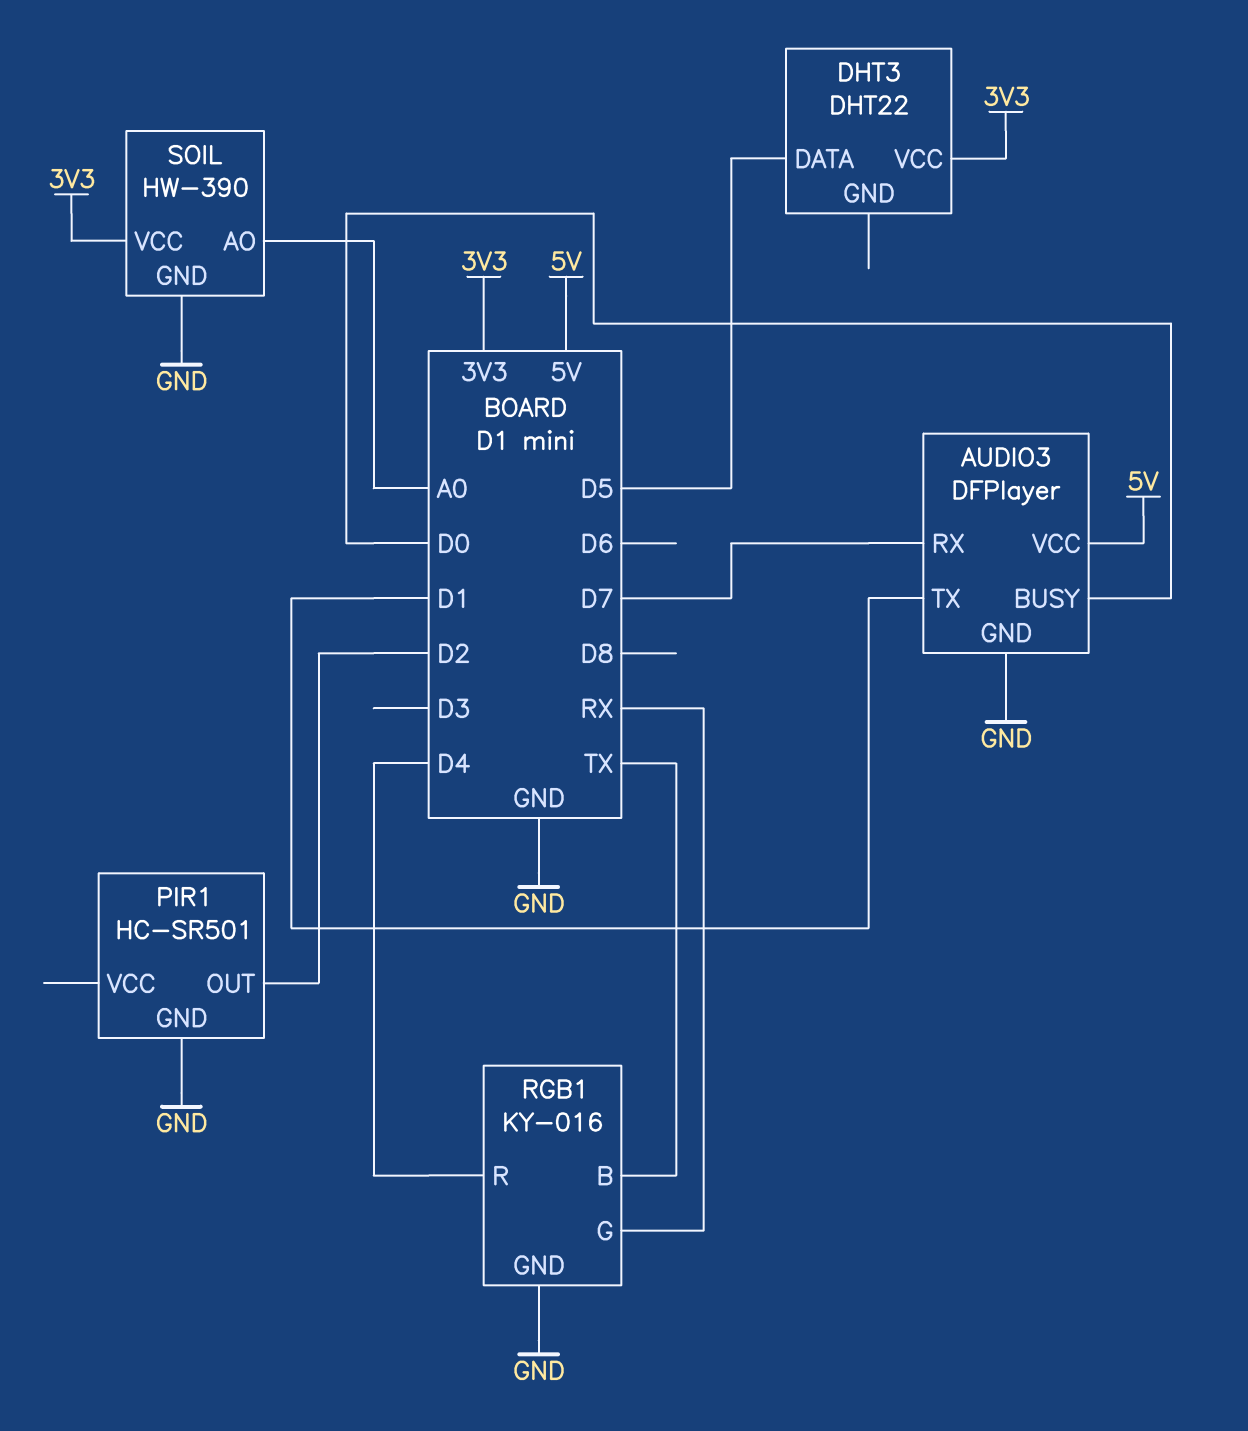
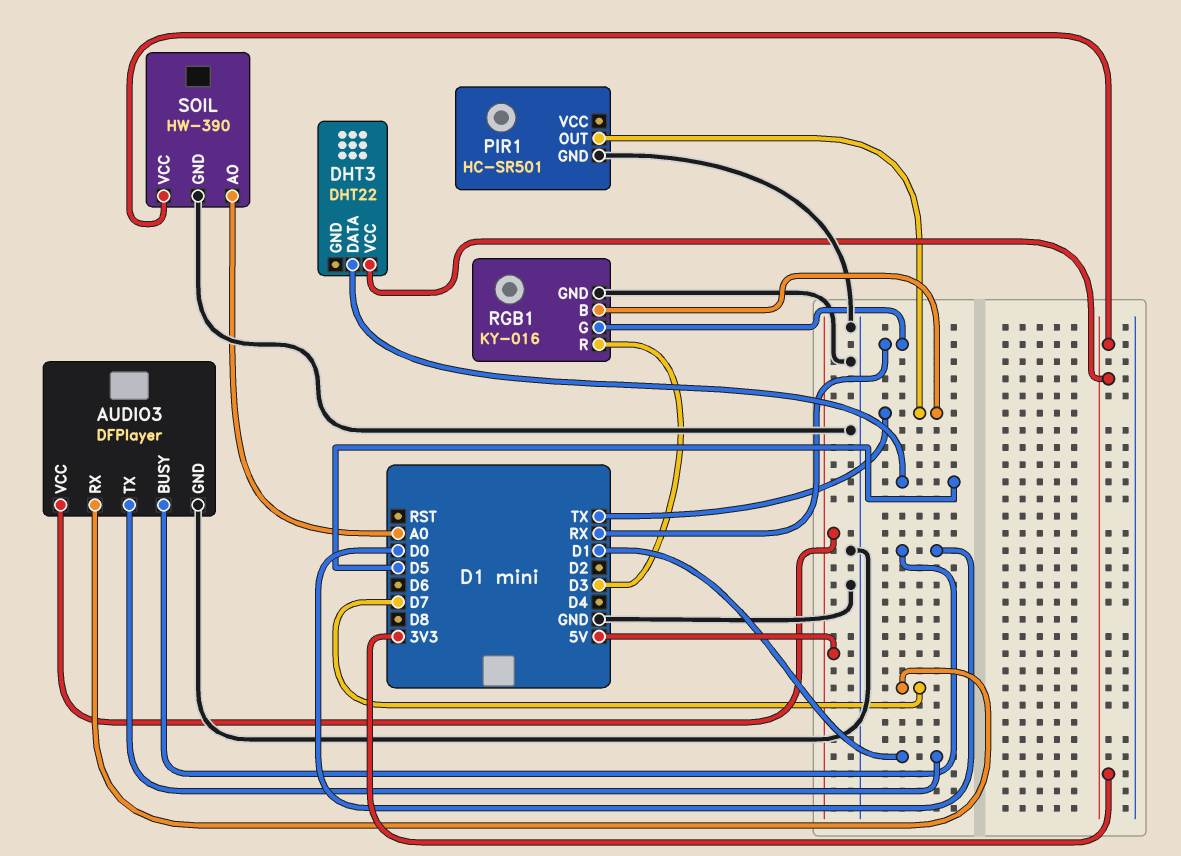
PIR1 pin OUT: D2 -> TX
RGB1 pin R: D4 -> D3

